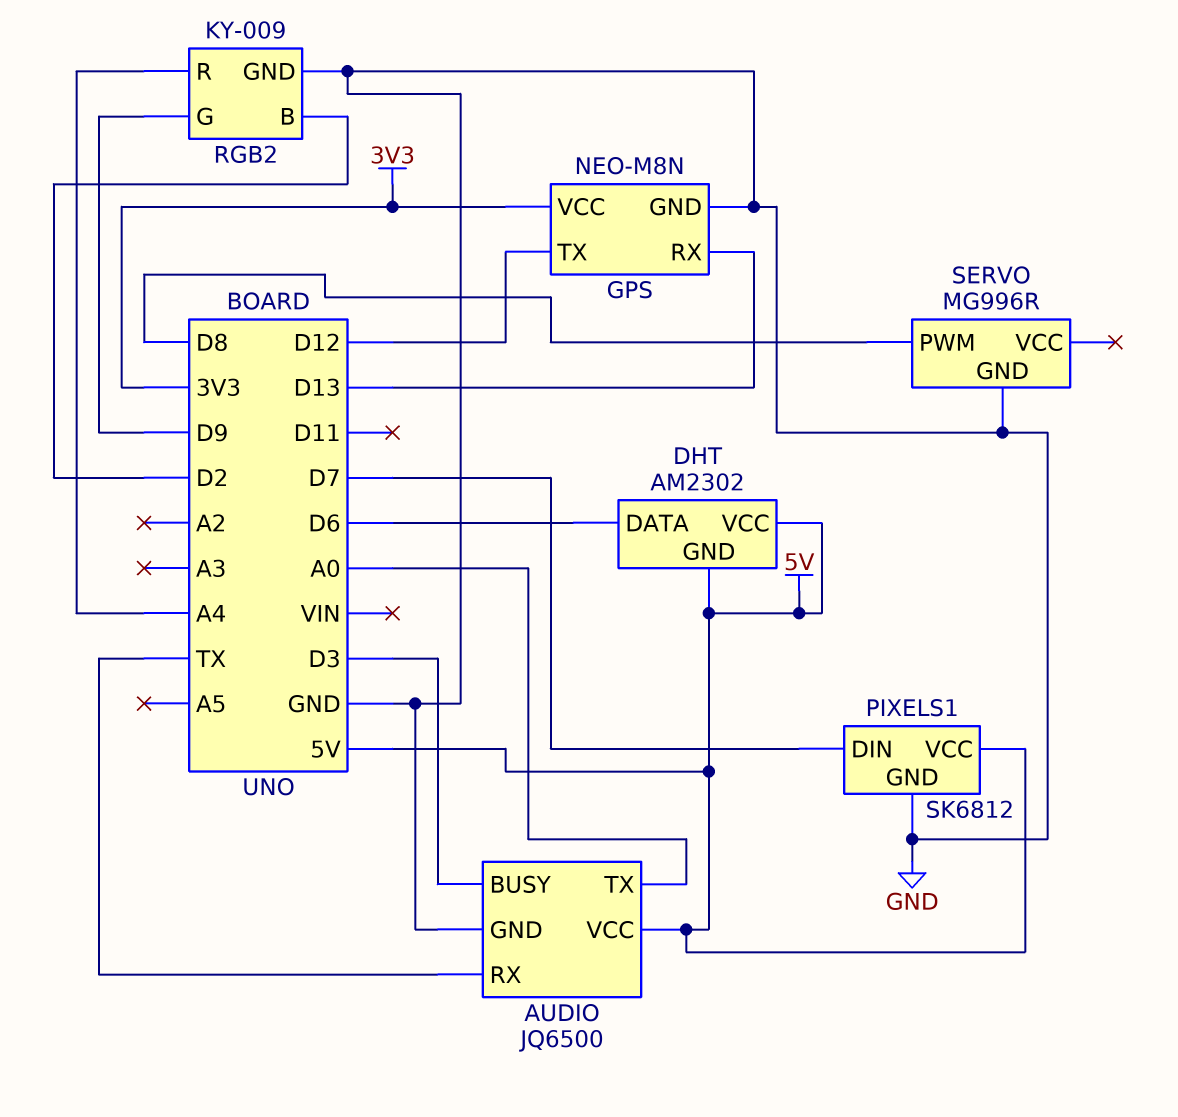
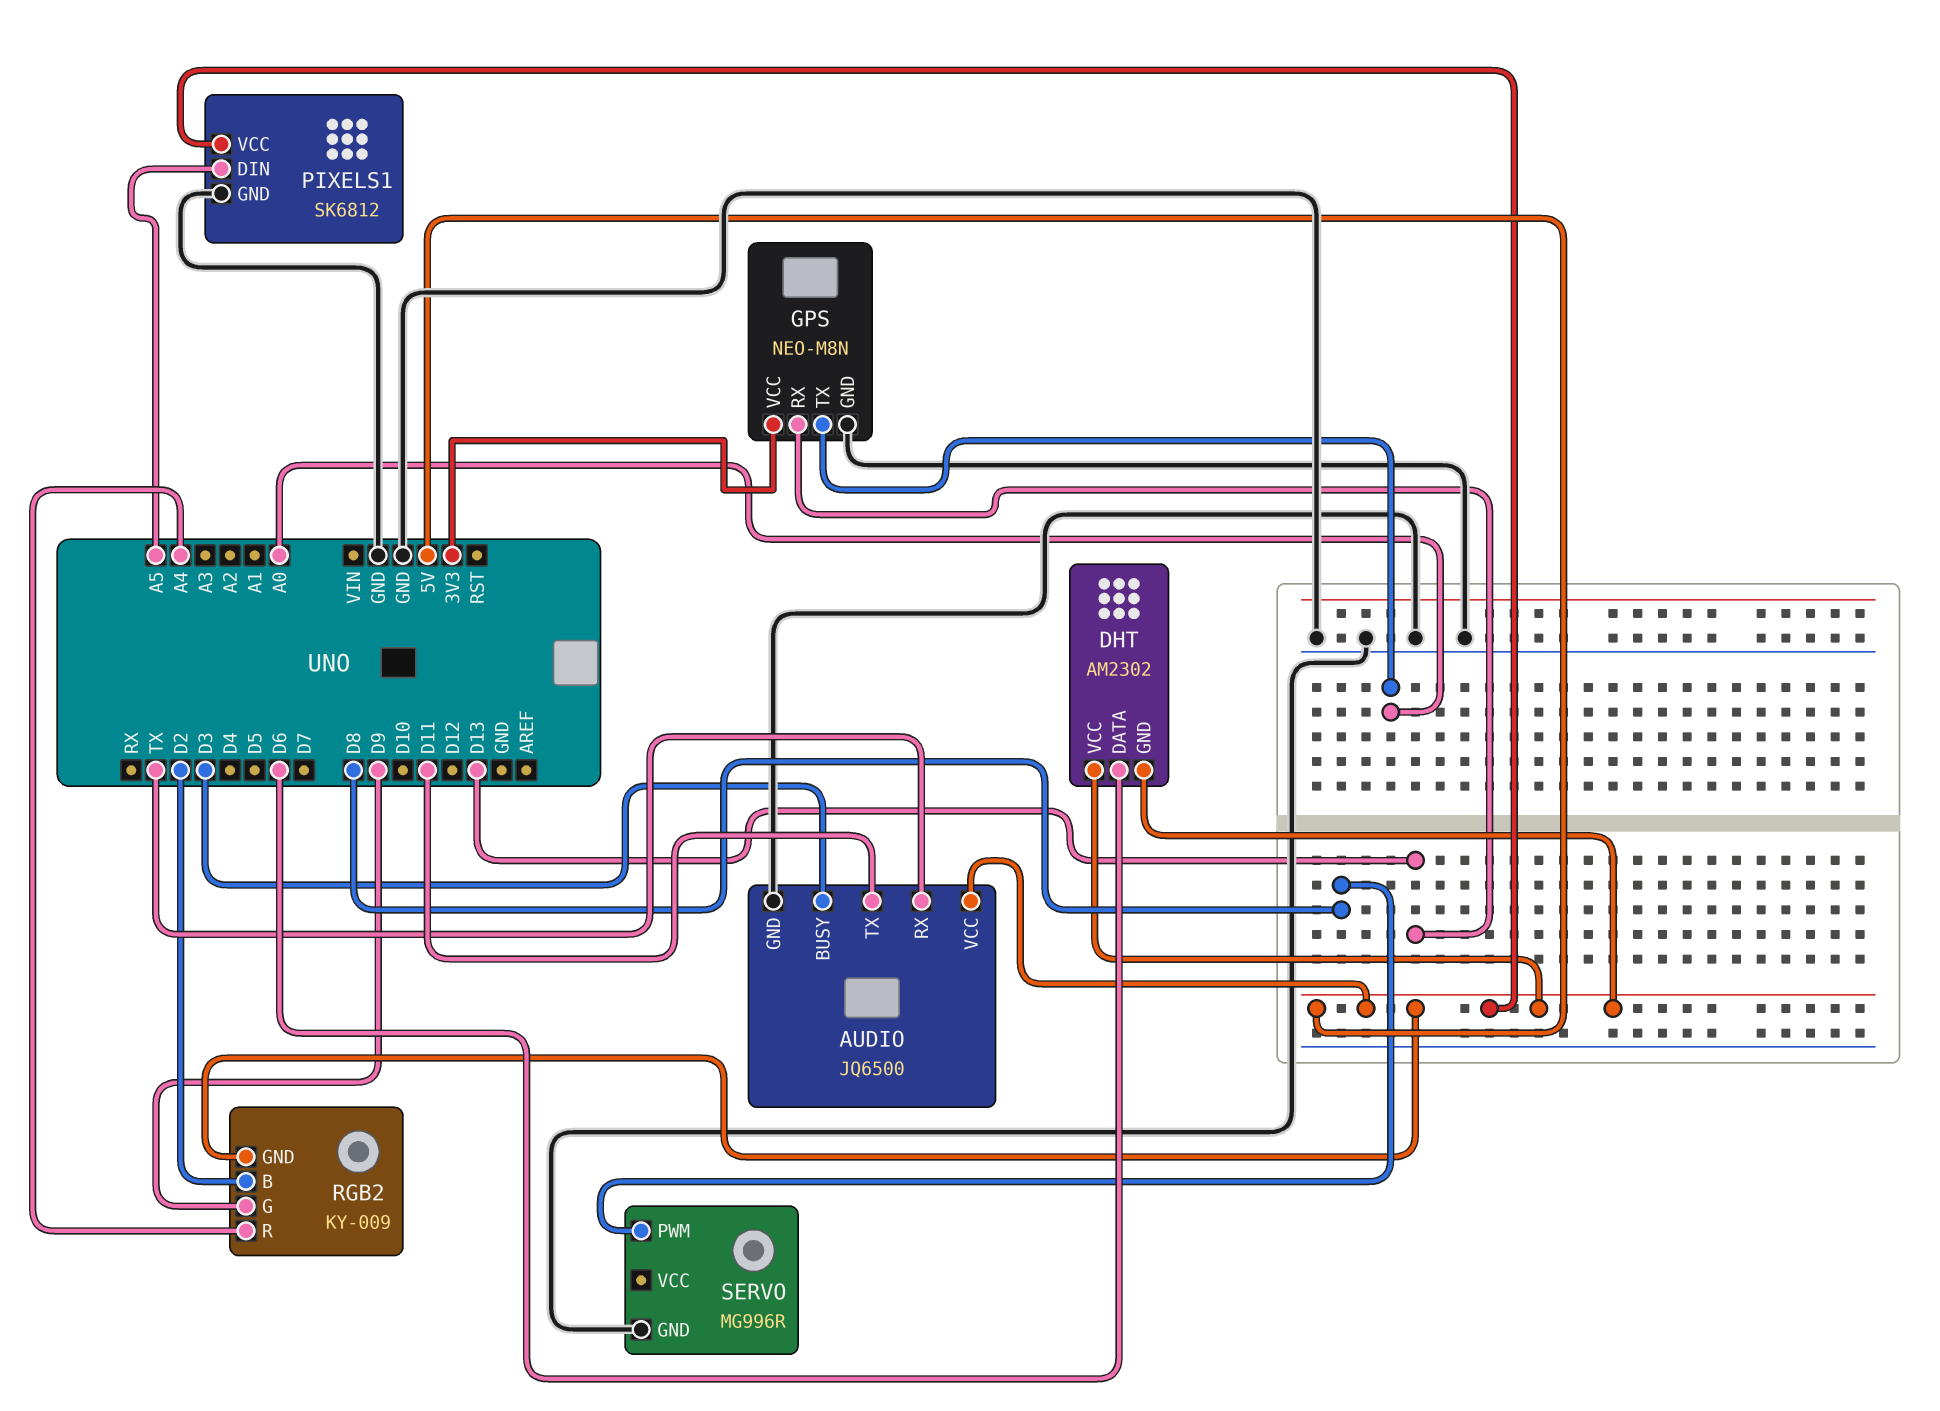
AUDIO pin TX: A0 -> D11
GPS pin TX: D12 -> A0
PIXELS1 pin DIN: D7 -> A5
RGB2 pin GND: GND -> 5V

